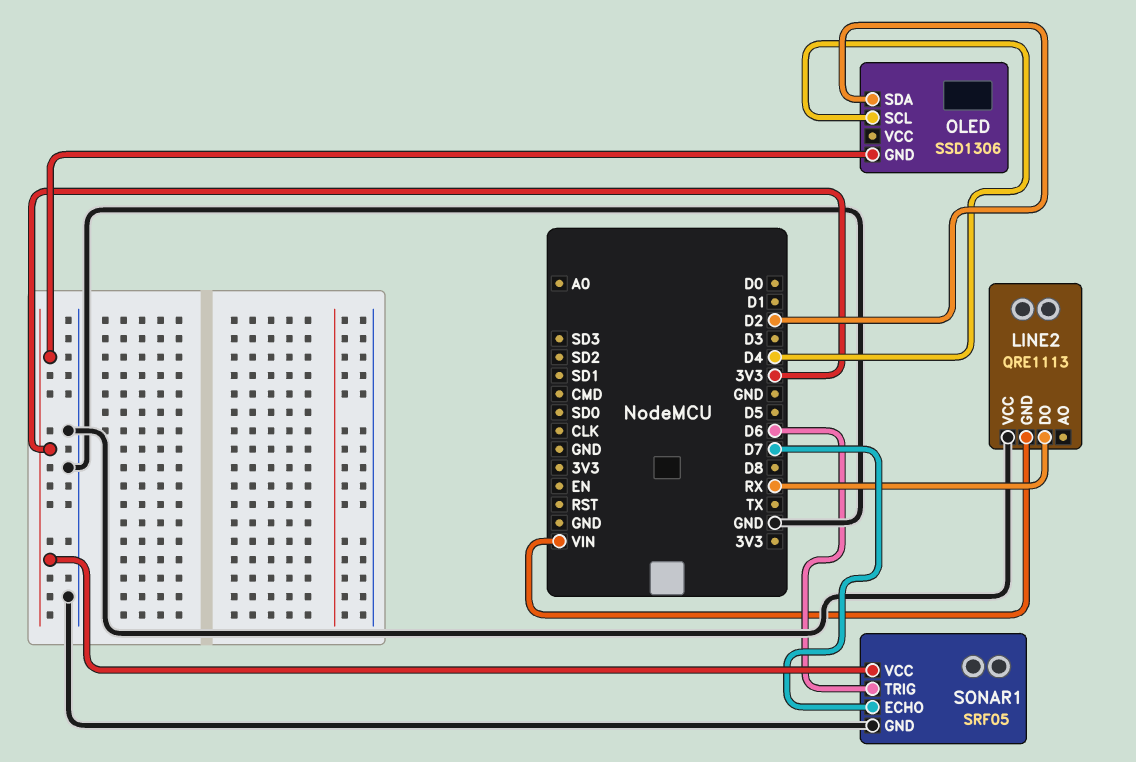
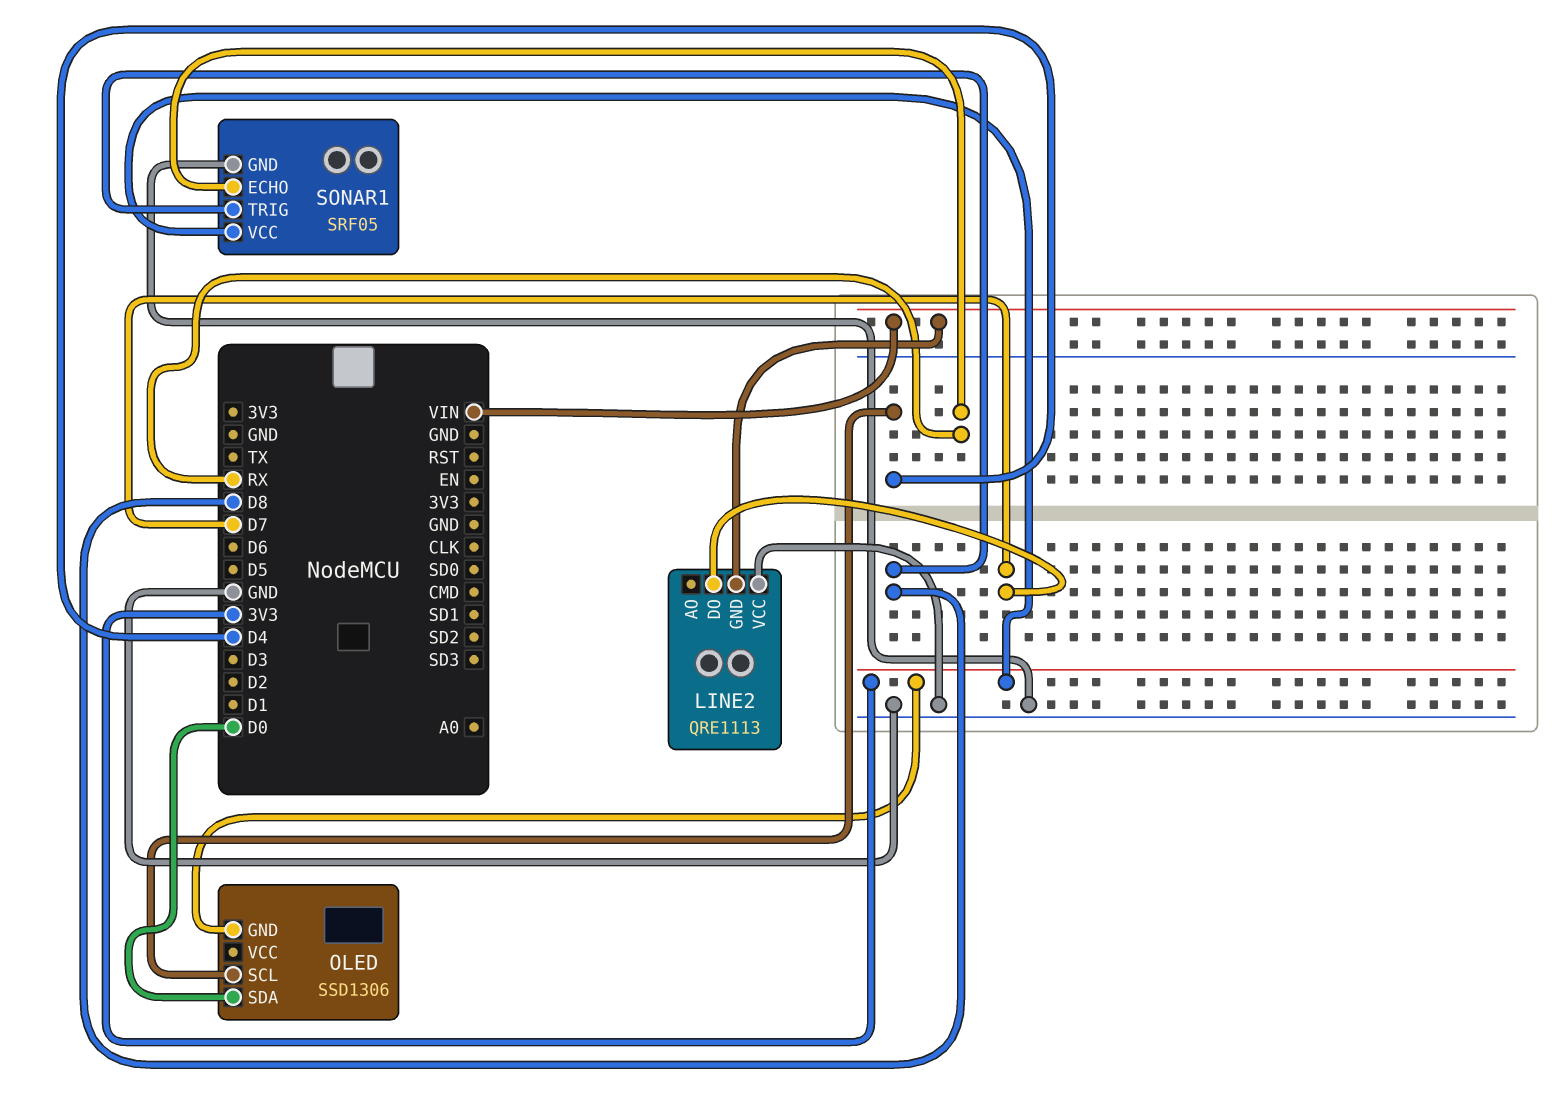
LINE2 pin DO: RX -> D7
OLED pin SDA: D2 -> D0
SONAR1 pin ECHO: D7 -> RX
SONAR1 pin TRIG: D6 -> D8

